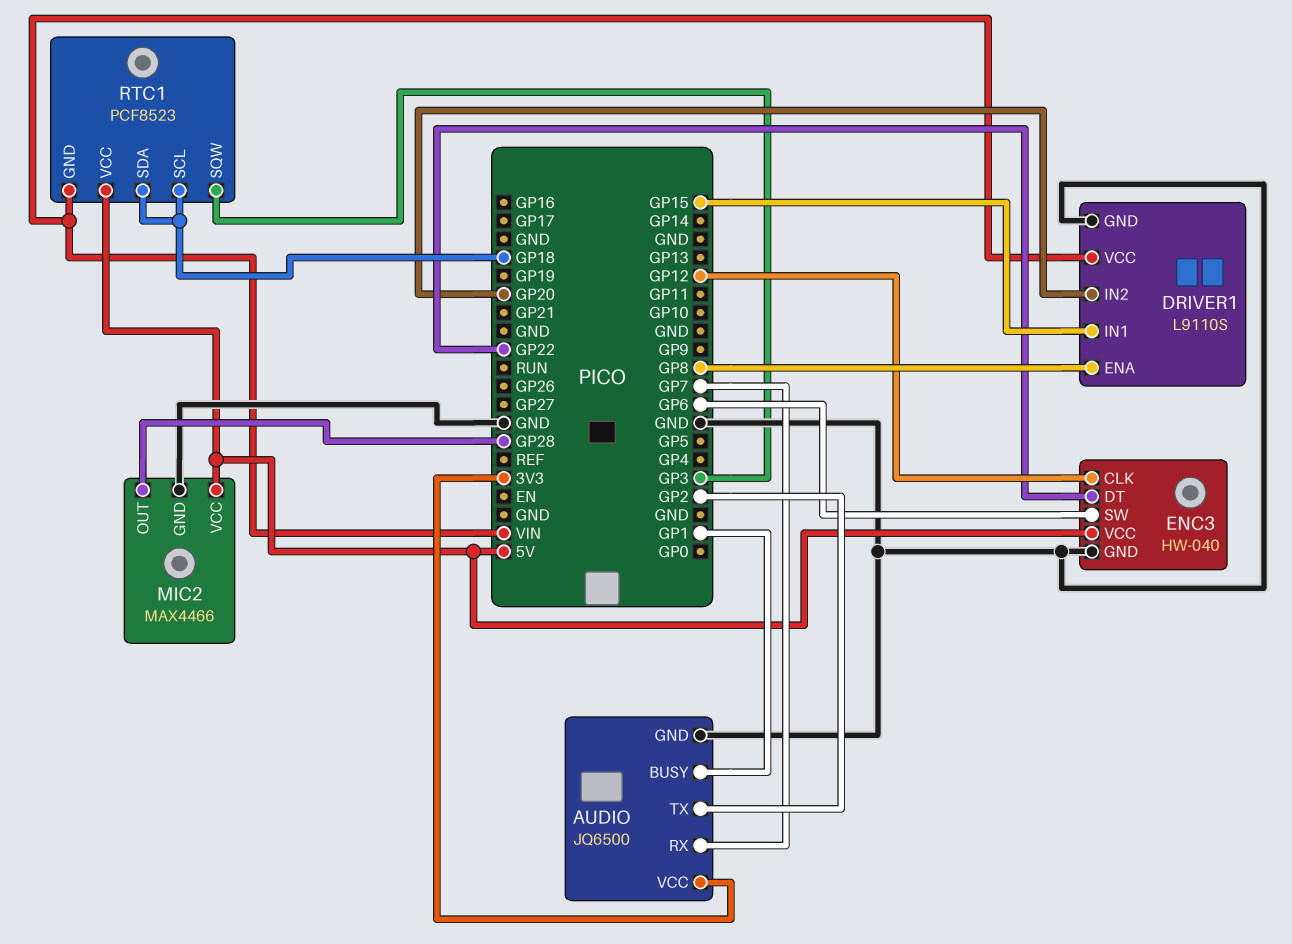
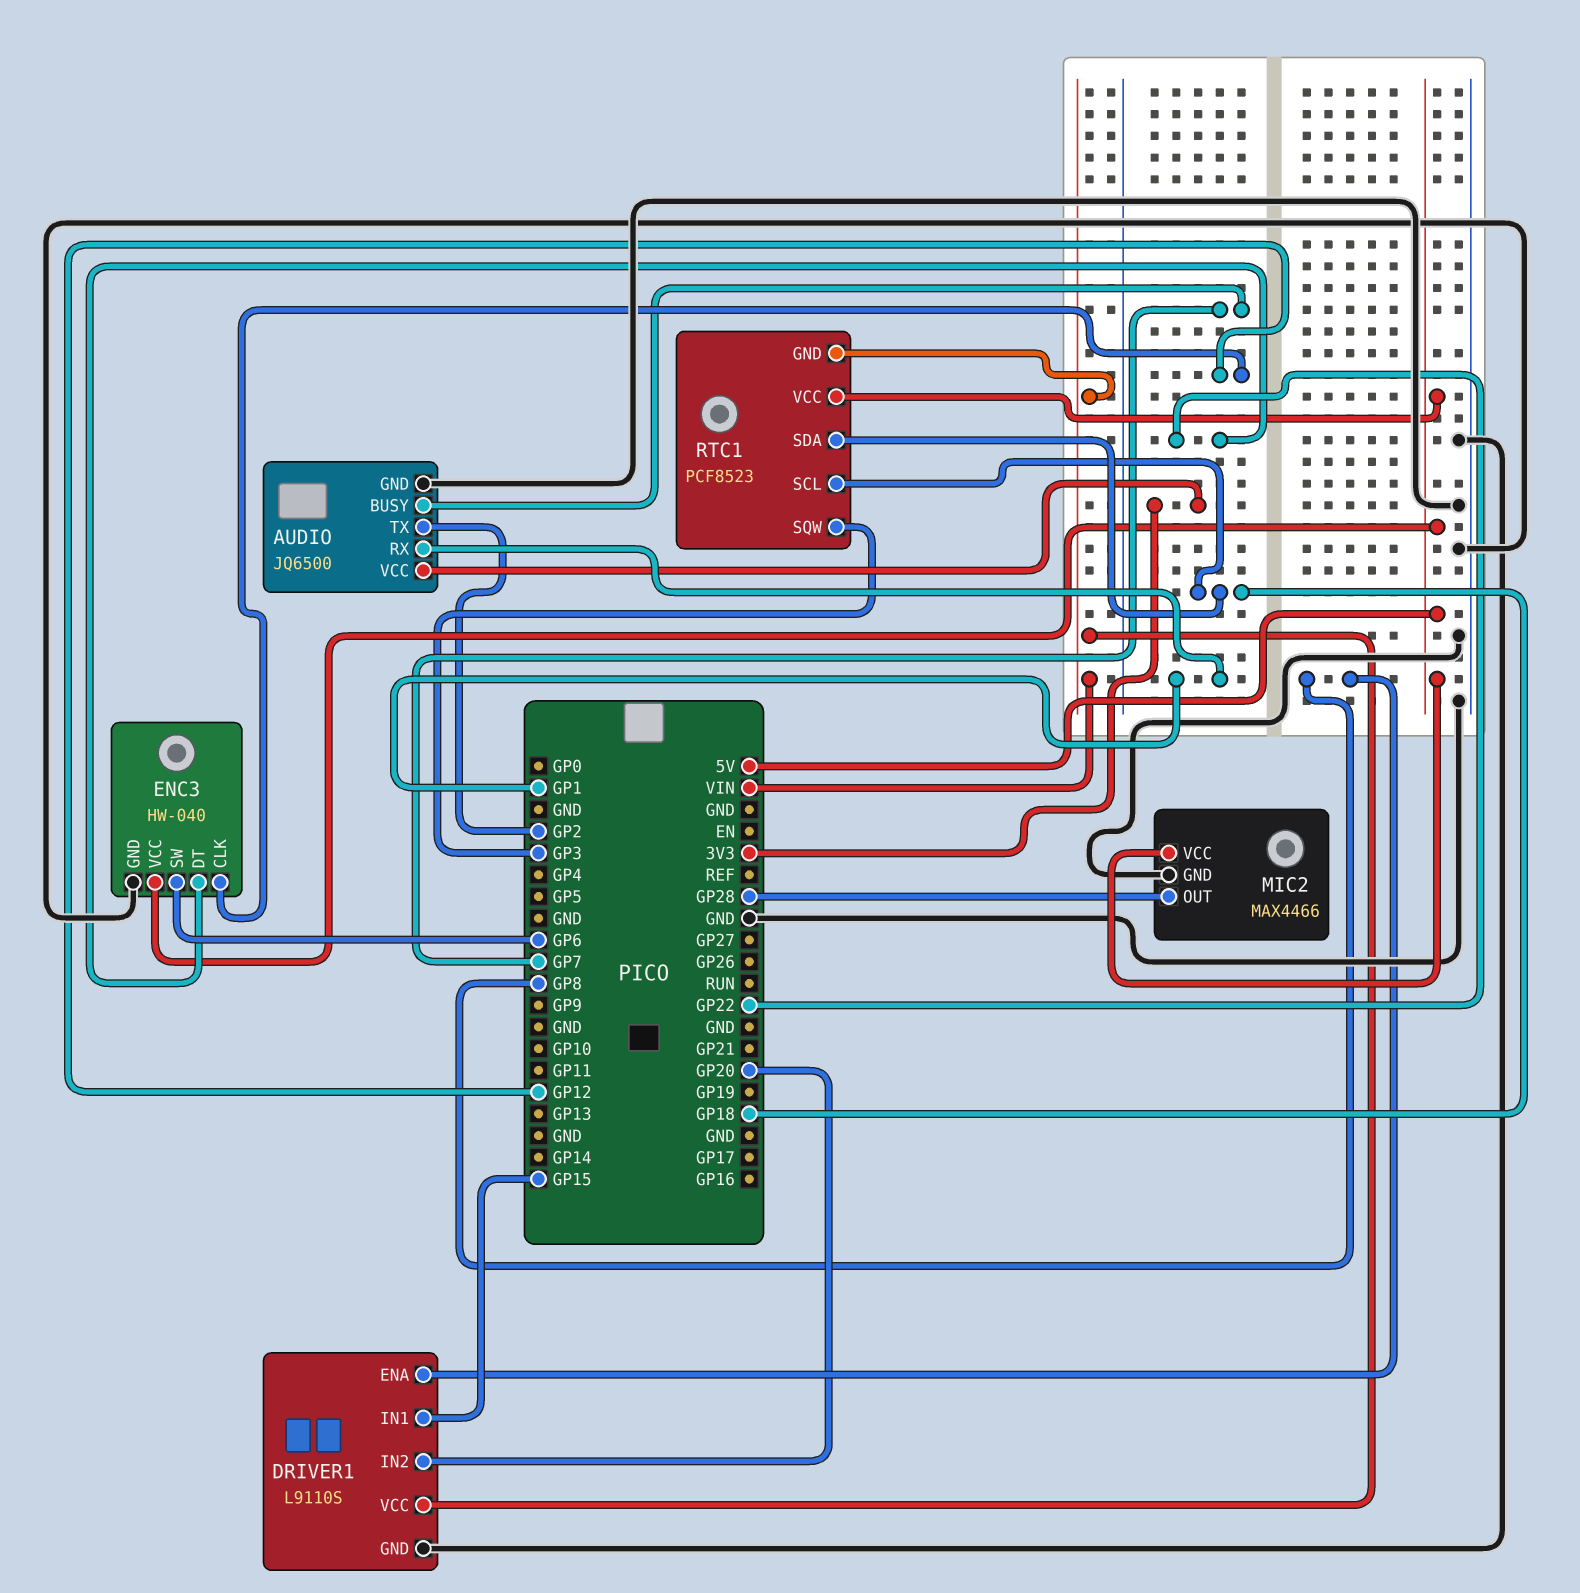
AUDIO pin BUSY: GP1 -> GP7
AUDIO pin RX: GP7 -> GP1

